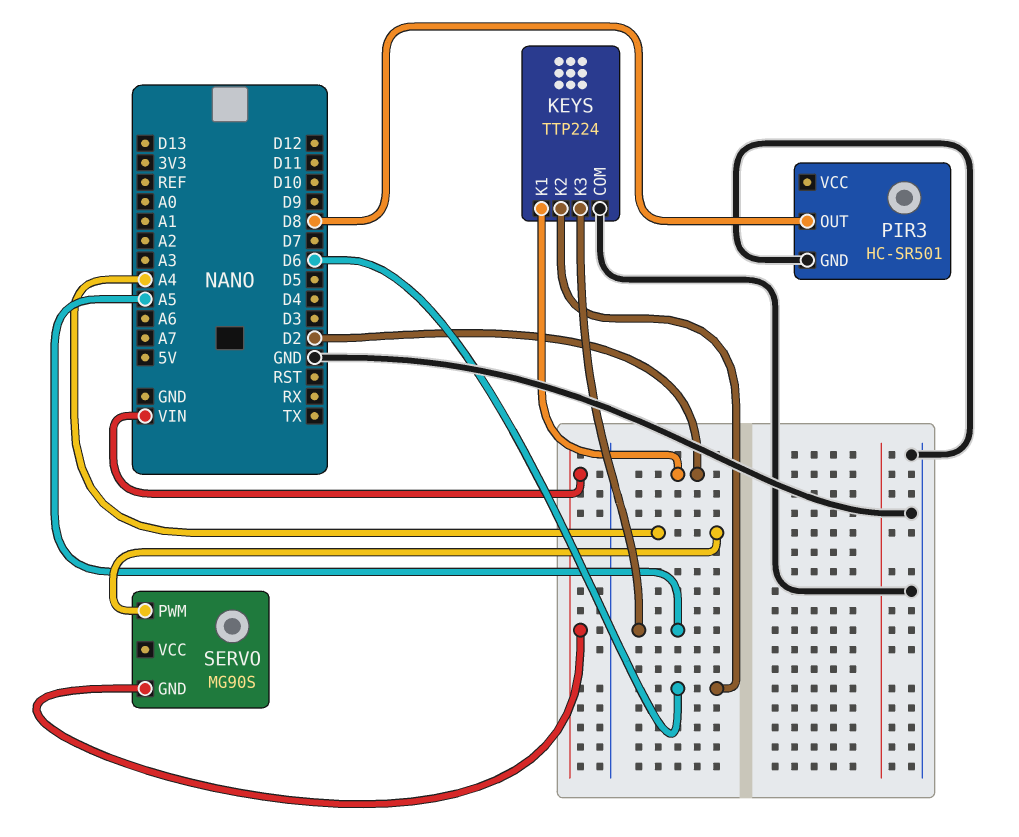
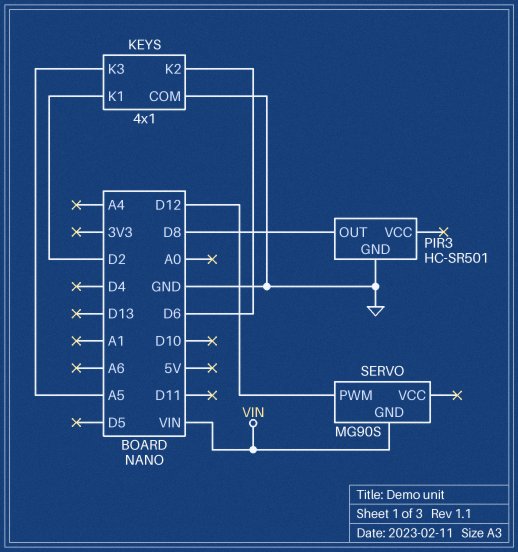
KEYS: TTP224 -> 4x1
SERVO pin PWM: A4 -> D12

